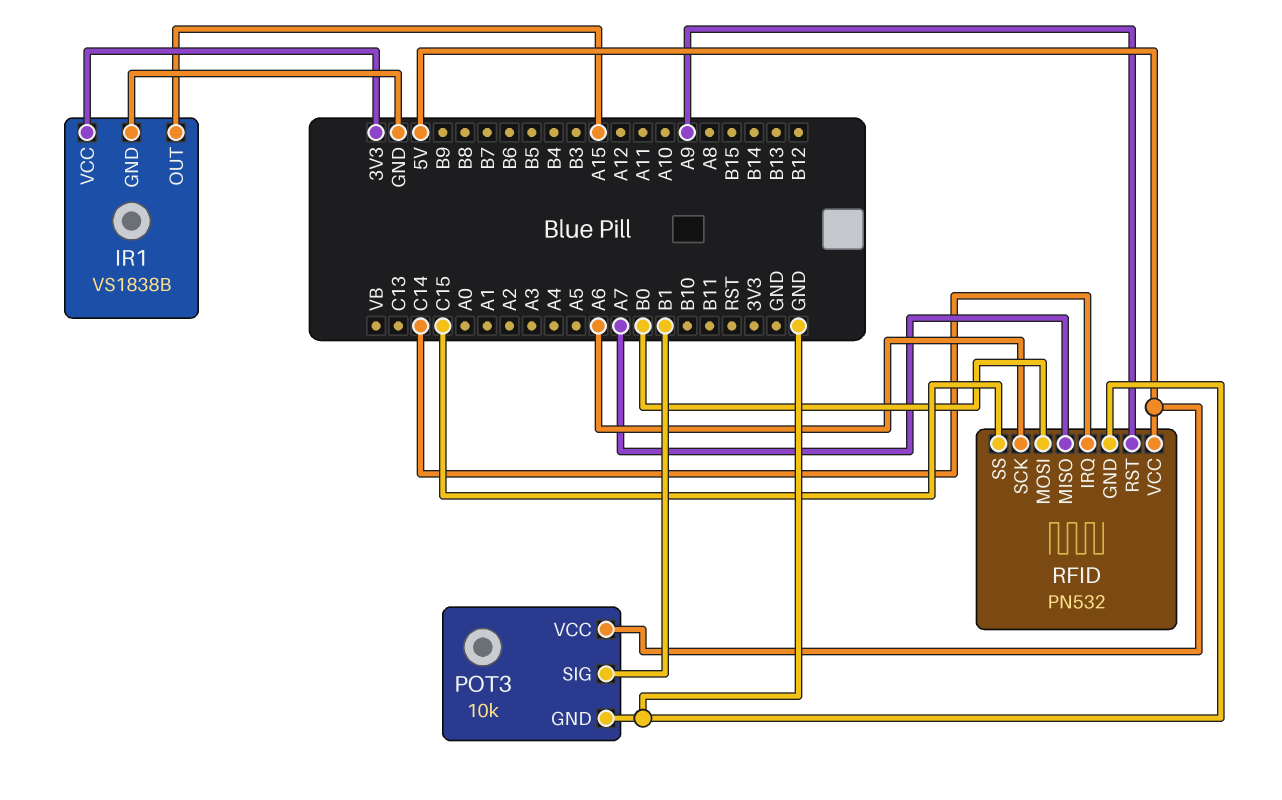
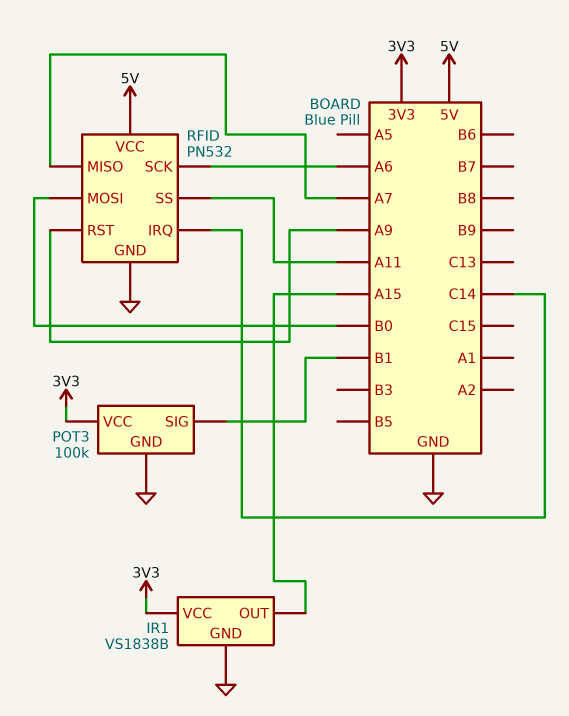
POT3: 10k -> 100k
POT3 pin VCC: 5V -> 3V3
RFID pin SS: C15 -> A11

